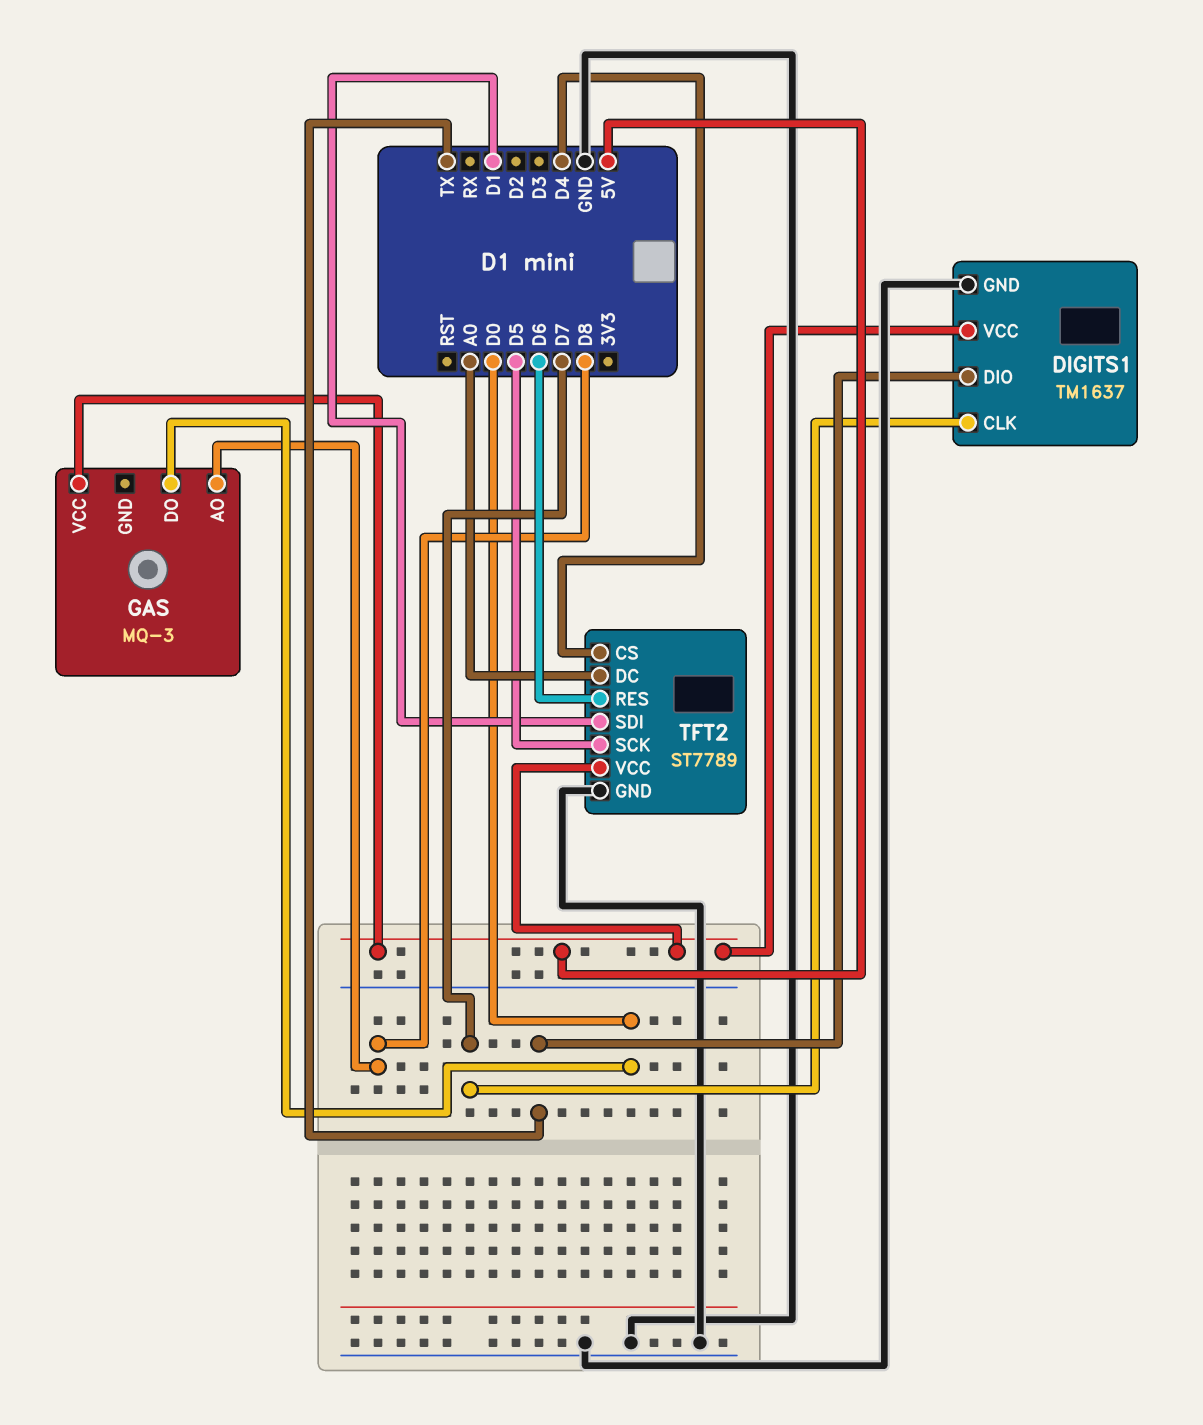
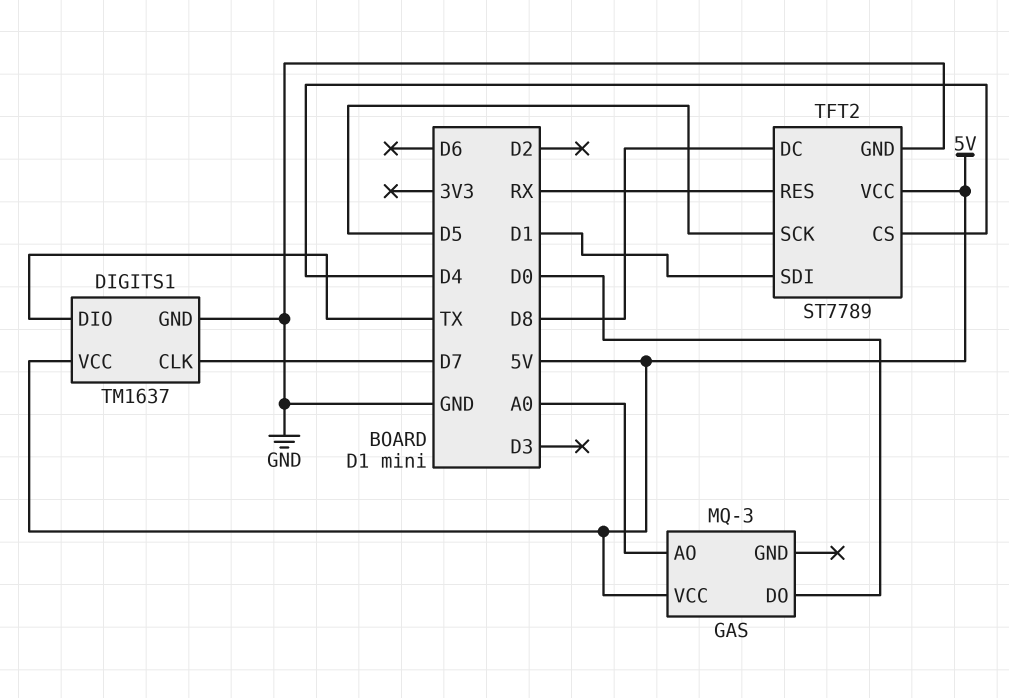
GAS pin AO: D8 -> A0
TFT2 pin DC: A0 -> D8
TFT2 pin RES: D6 -> RX

